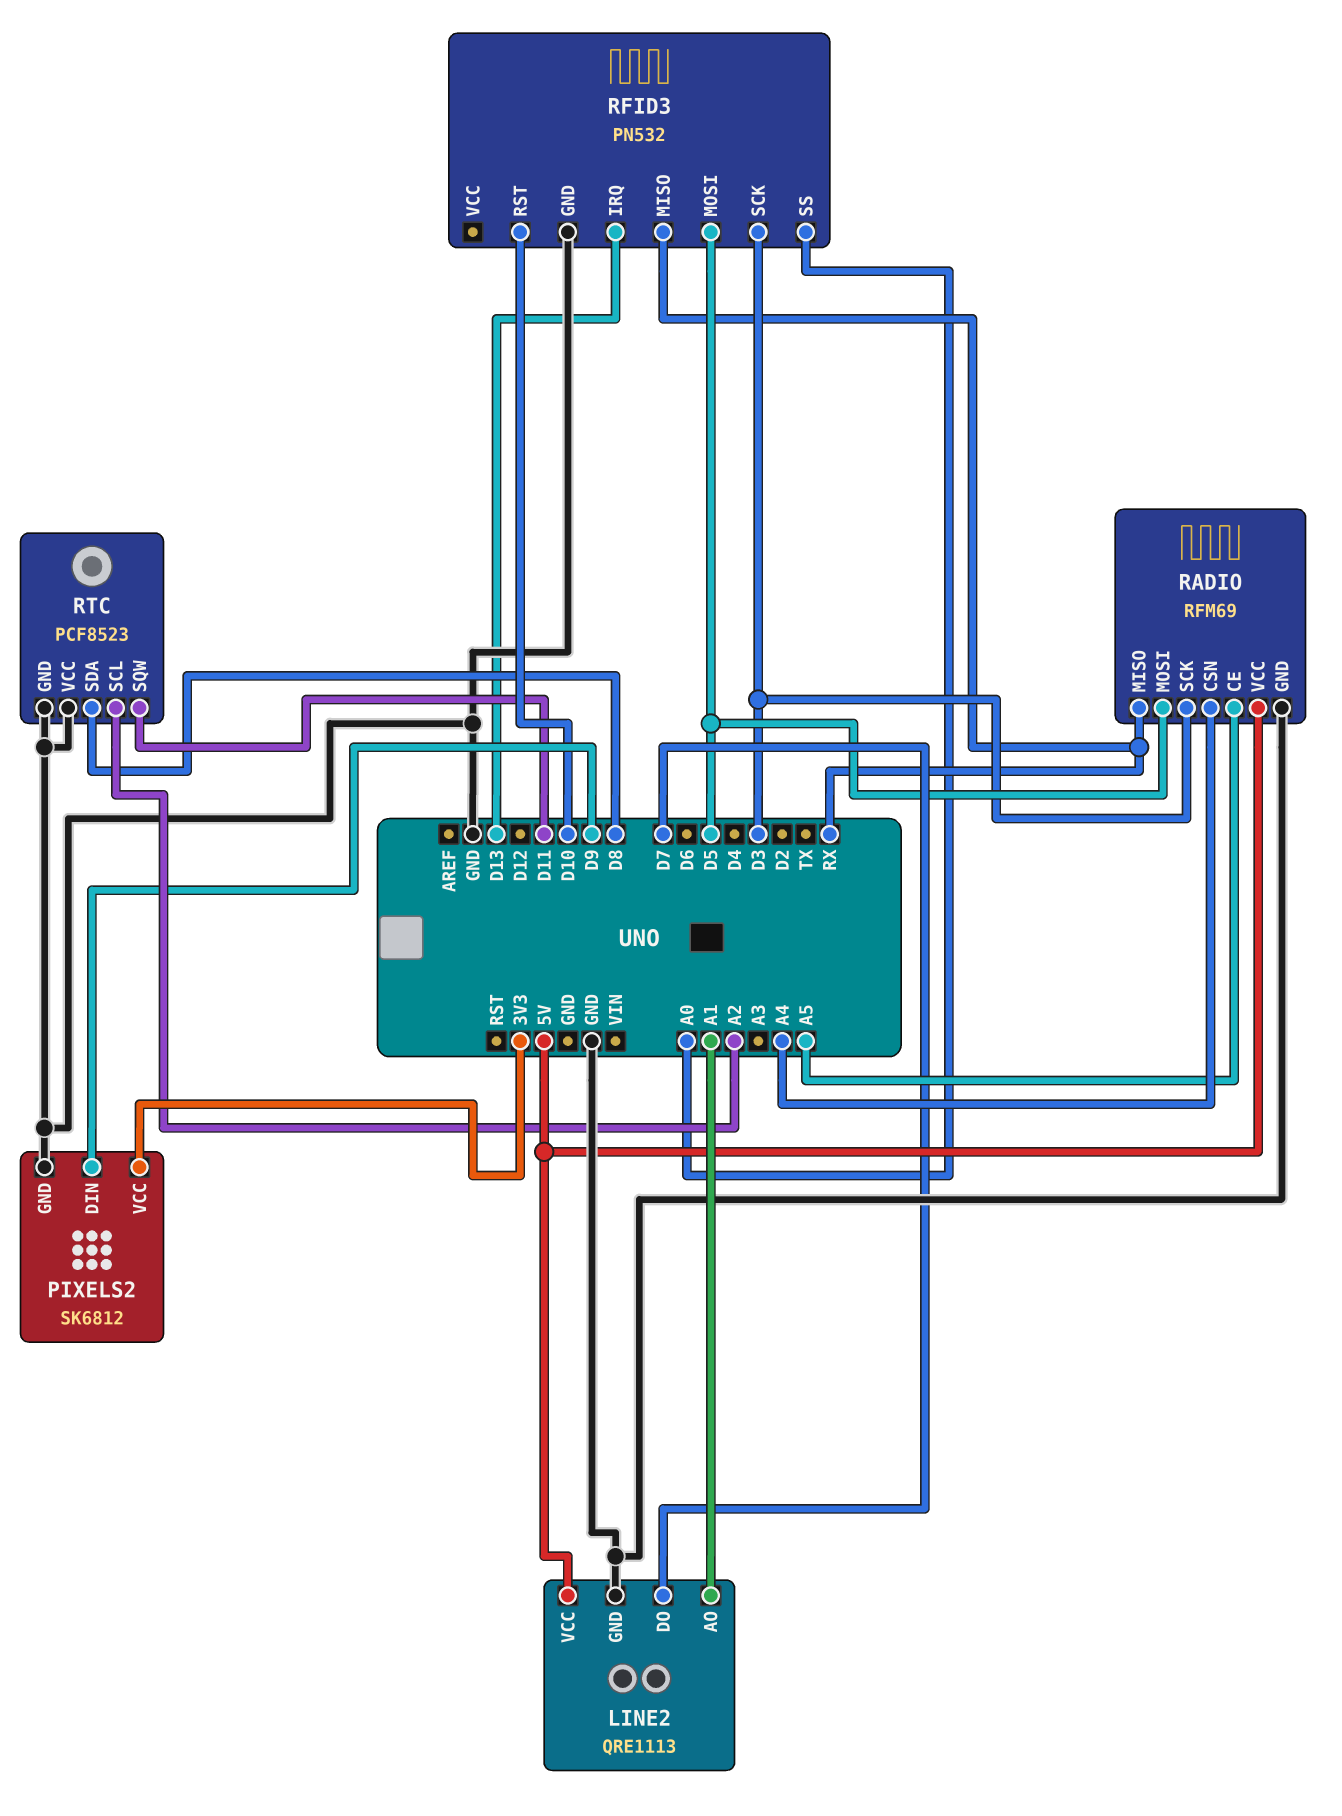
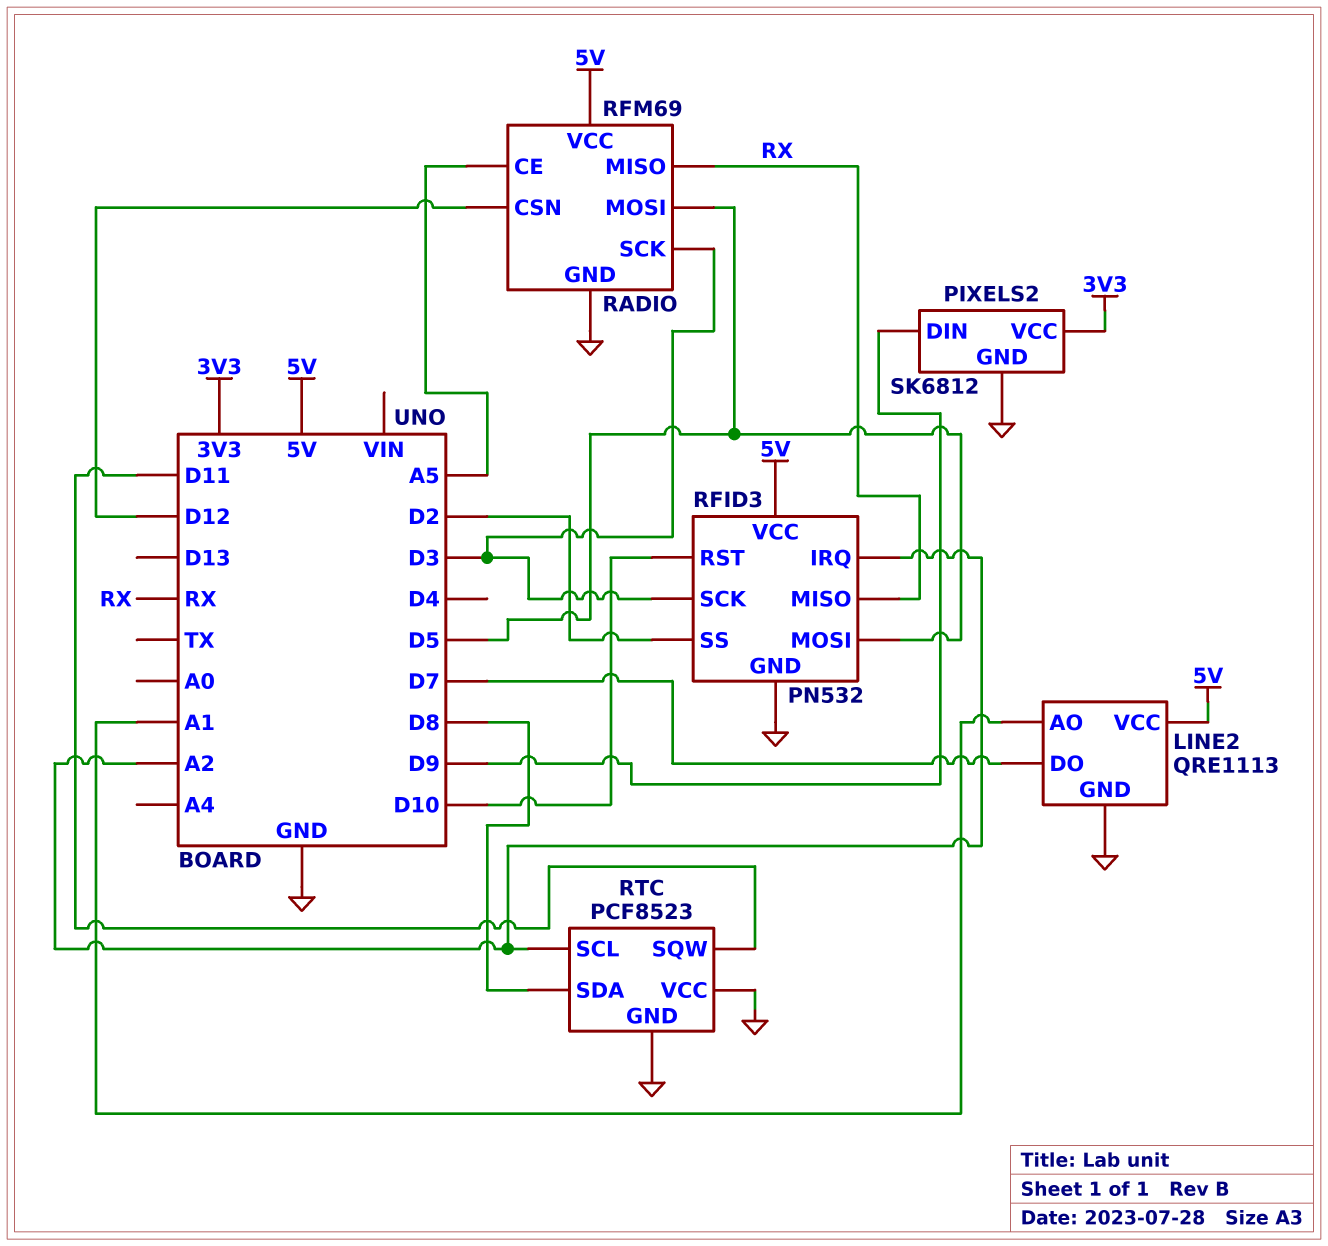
RADIO pin CSN: A4 -> D12
RFID3 pin IRQ: D13 -> A2
RFID3 pin SS: A0 -> D2
RFID3 pin VCC: none -> 5V

